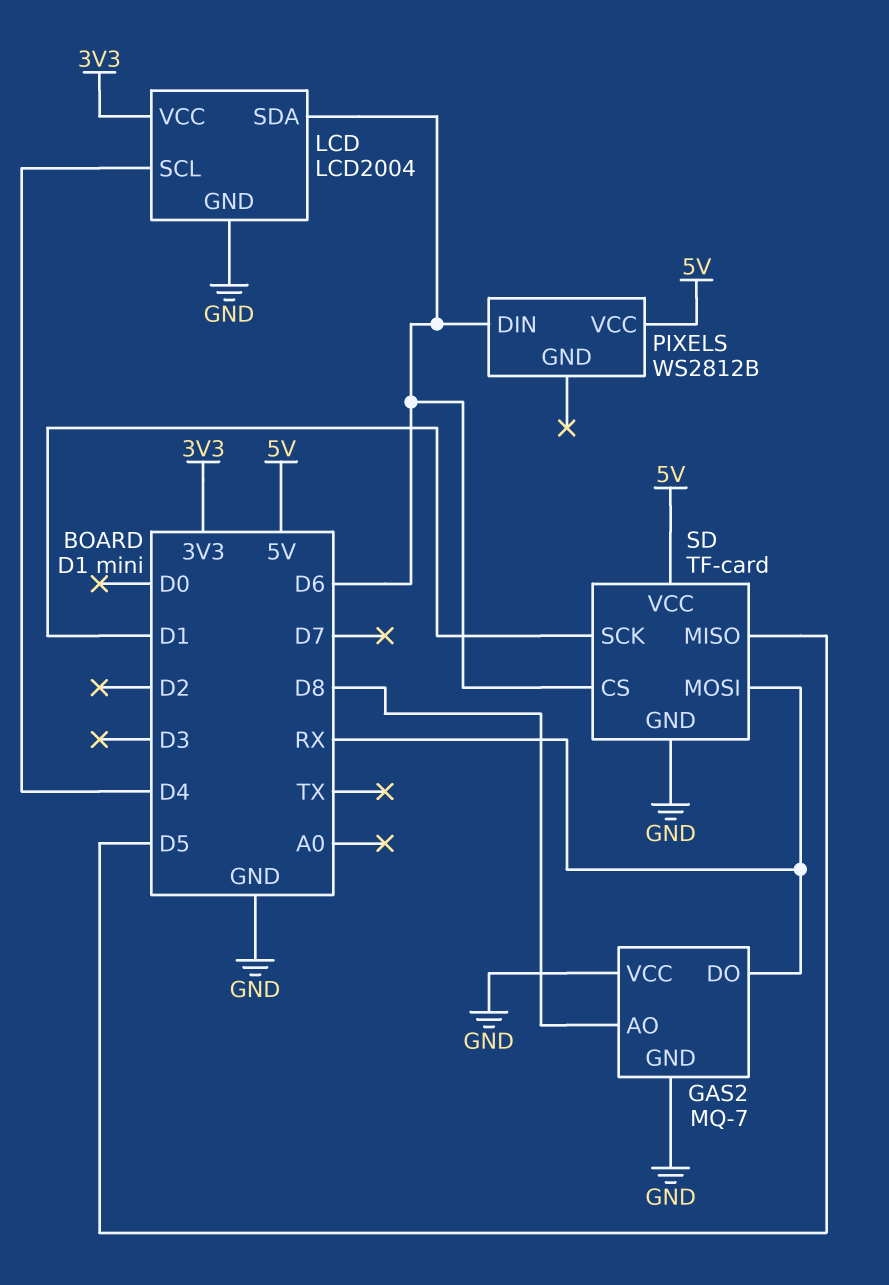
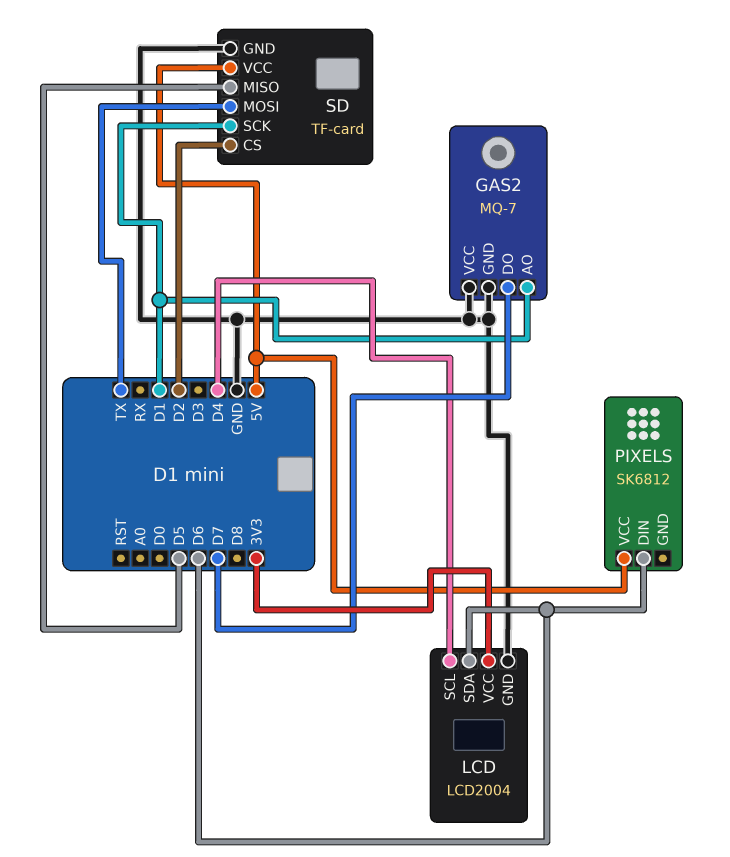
GAS2 pin AO: D8 -> D1
GAS2 pin DO: RX -> D7
PIXELS: WS2812B -> SK6812
SD pin CS: D6 -> D2
SD pin MOSI: RX -> TX

